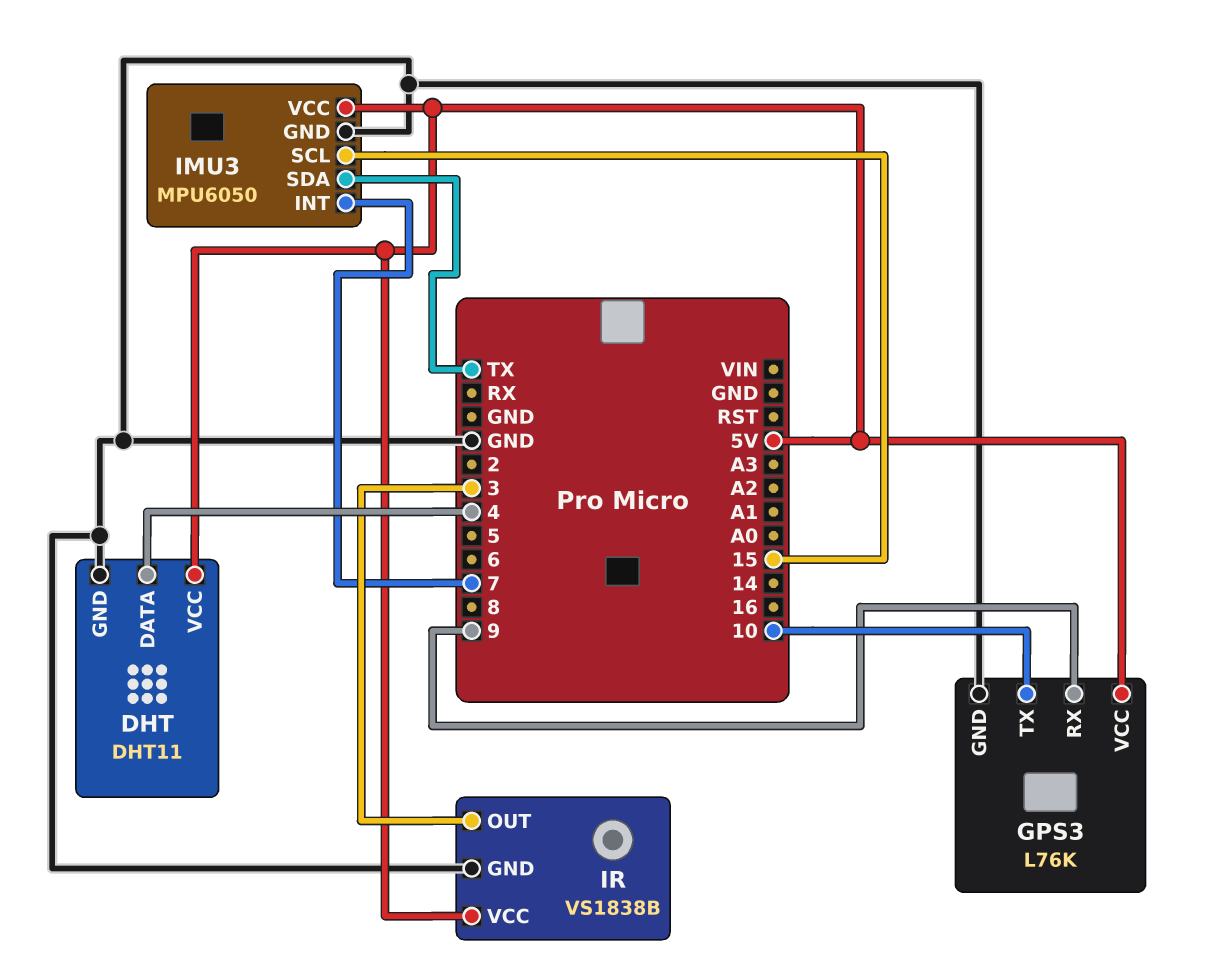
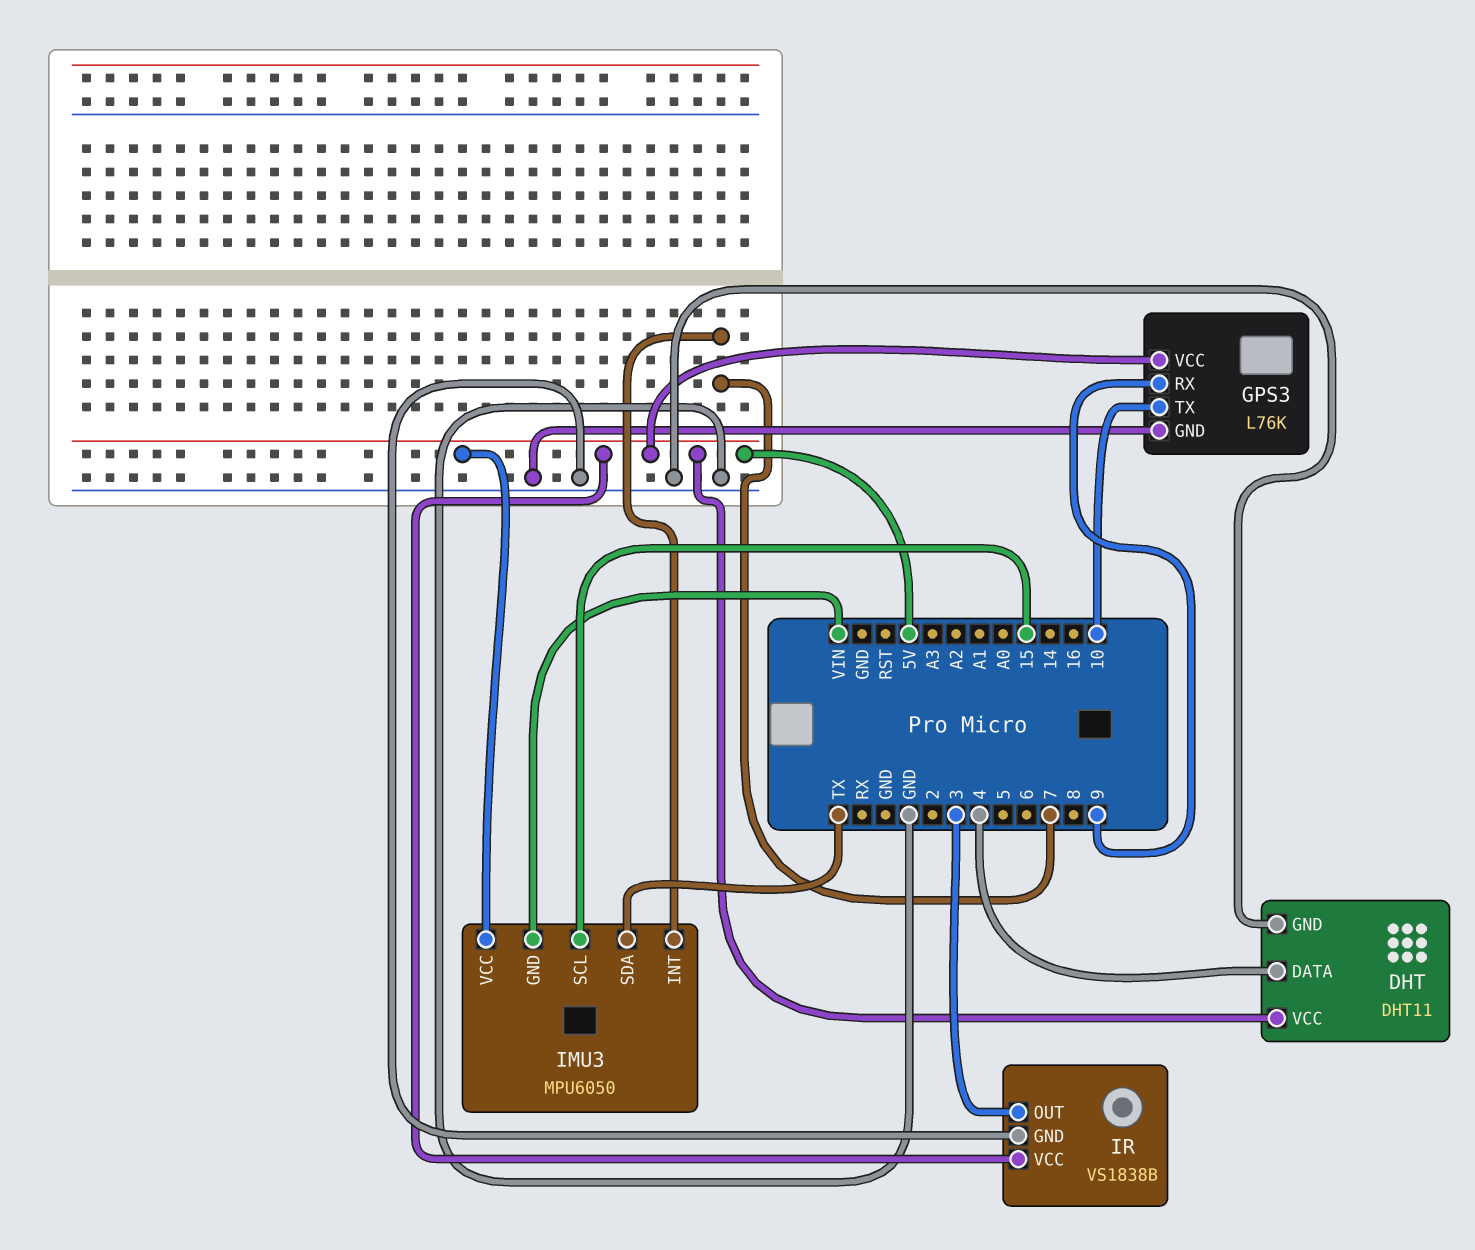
IMU3 pin GND: GND -> VIN

